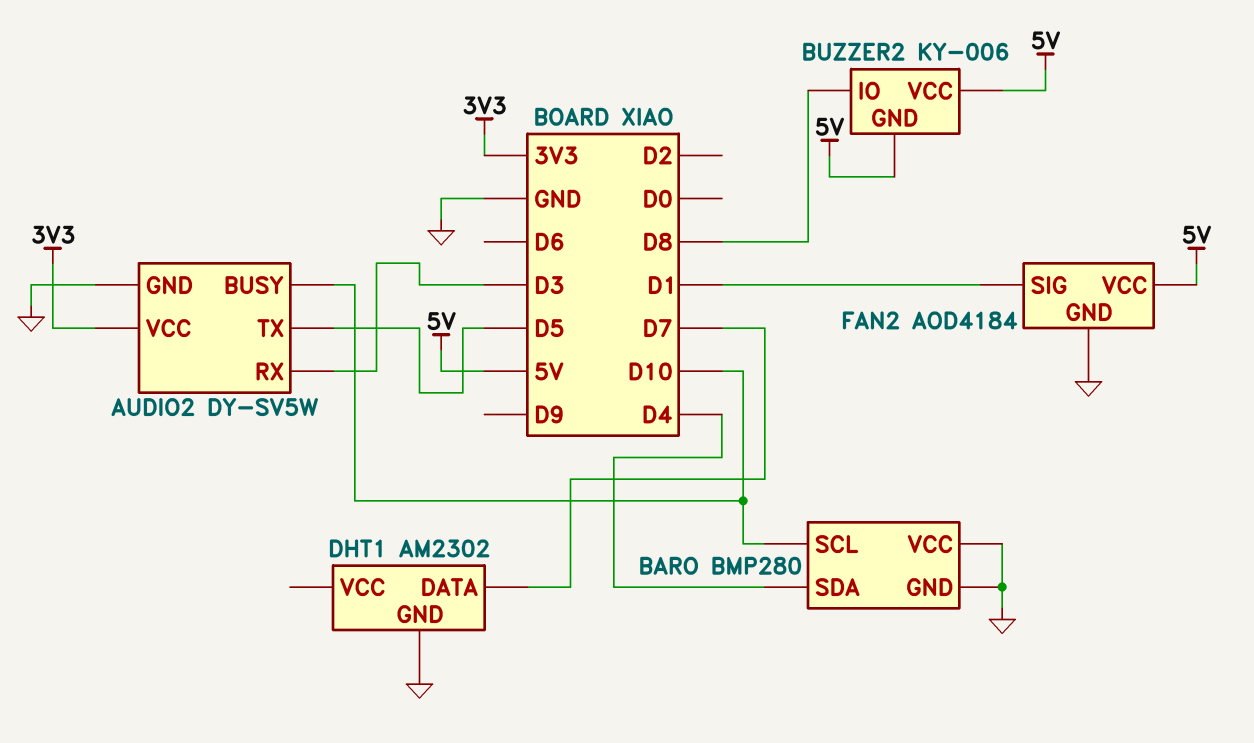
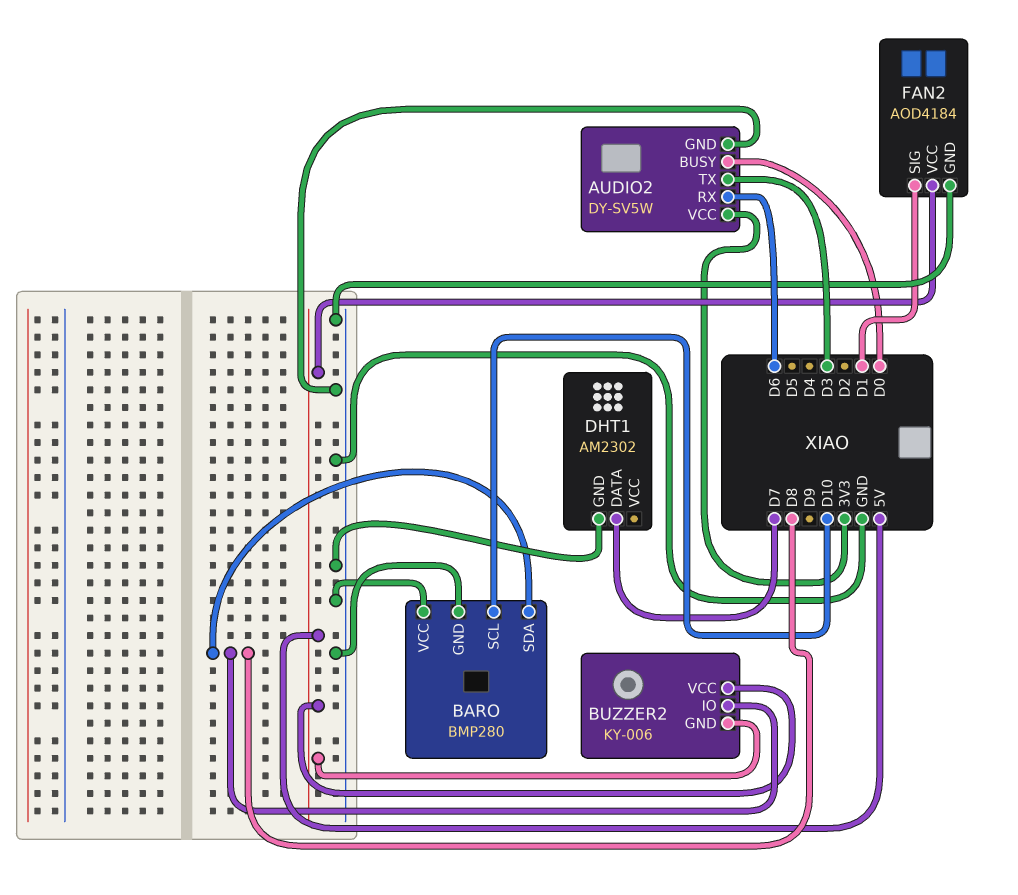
AUDIO2 pin BUSY: D10 -> D0
AUDIO2 pin RX: D3 -> D6
AUDIO2 pin TX: D5 -> D3
BARO pin SDA: D4 -> D8

